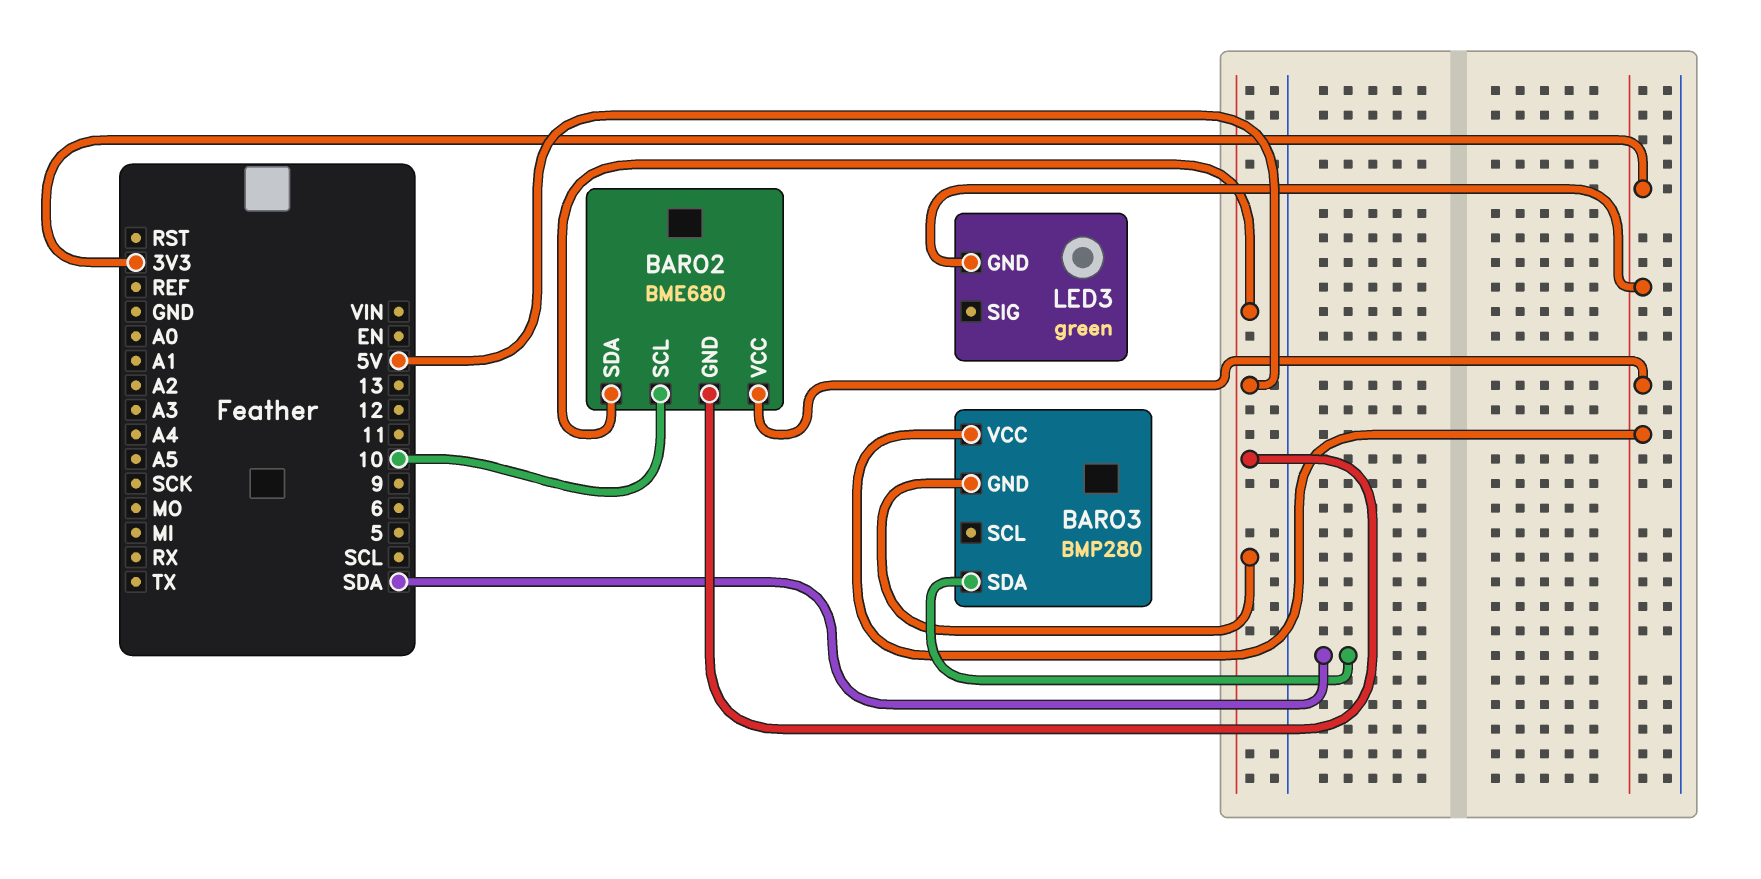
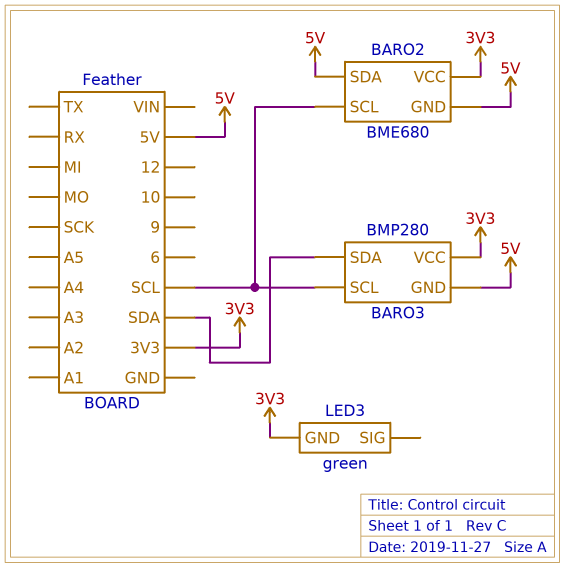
BARO2 pin SCL: 10 -> SCL
BARO3 pin SCL: none -> SCL

